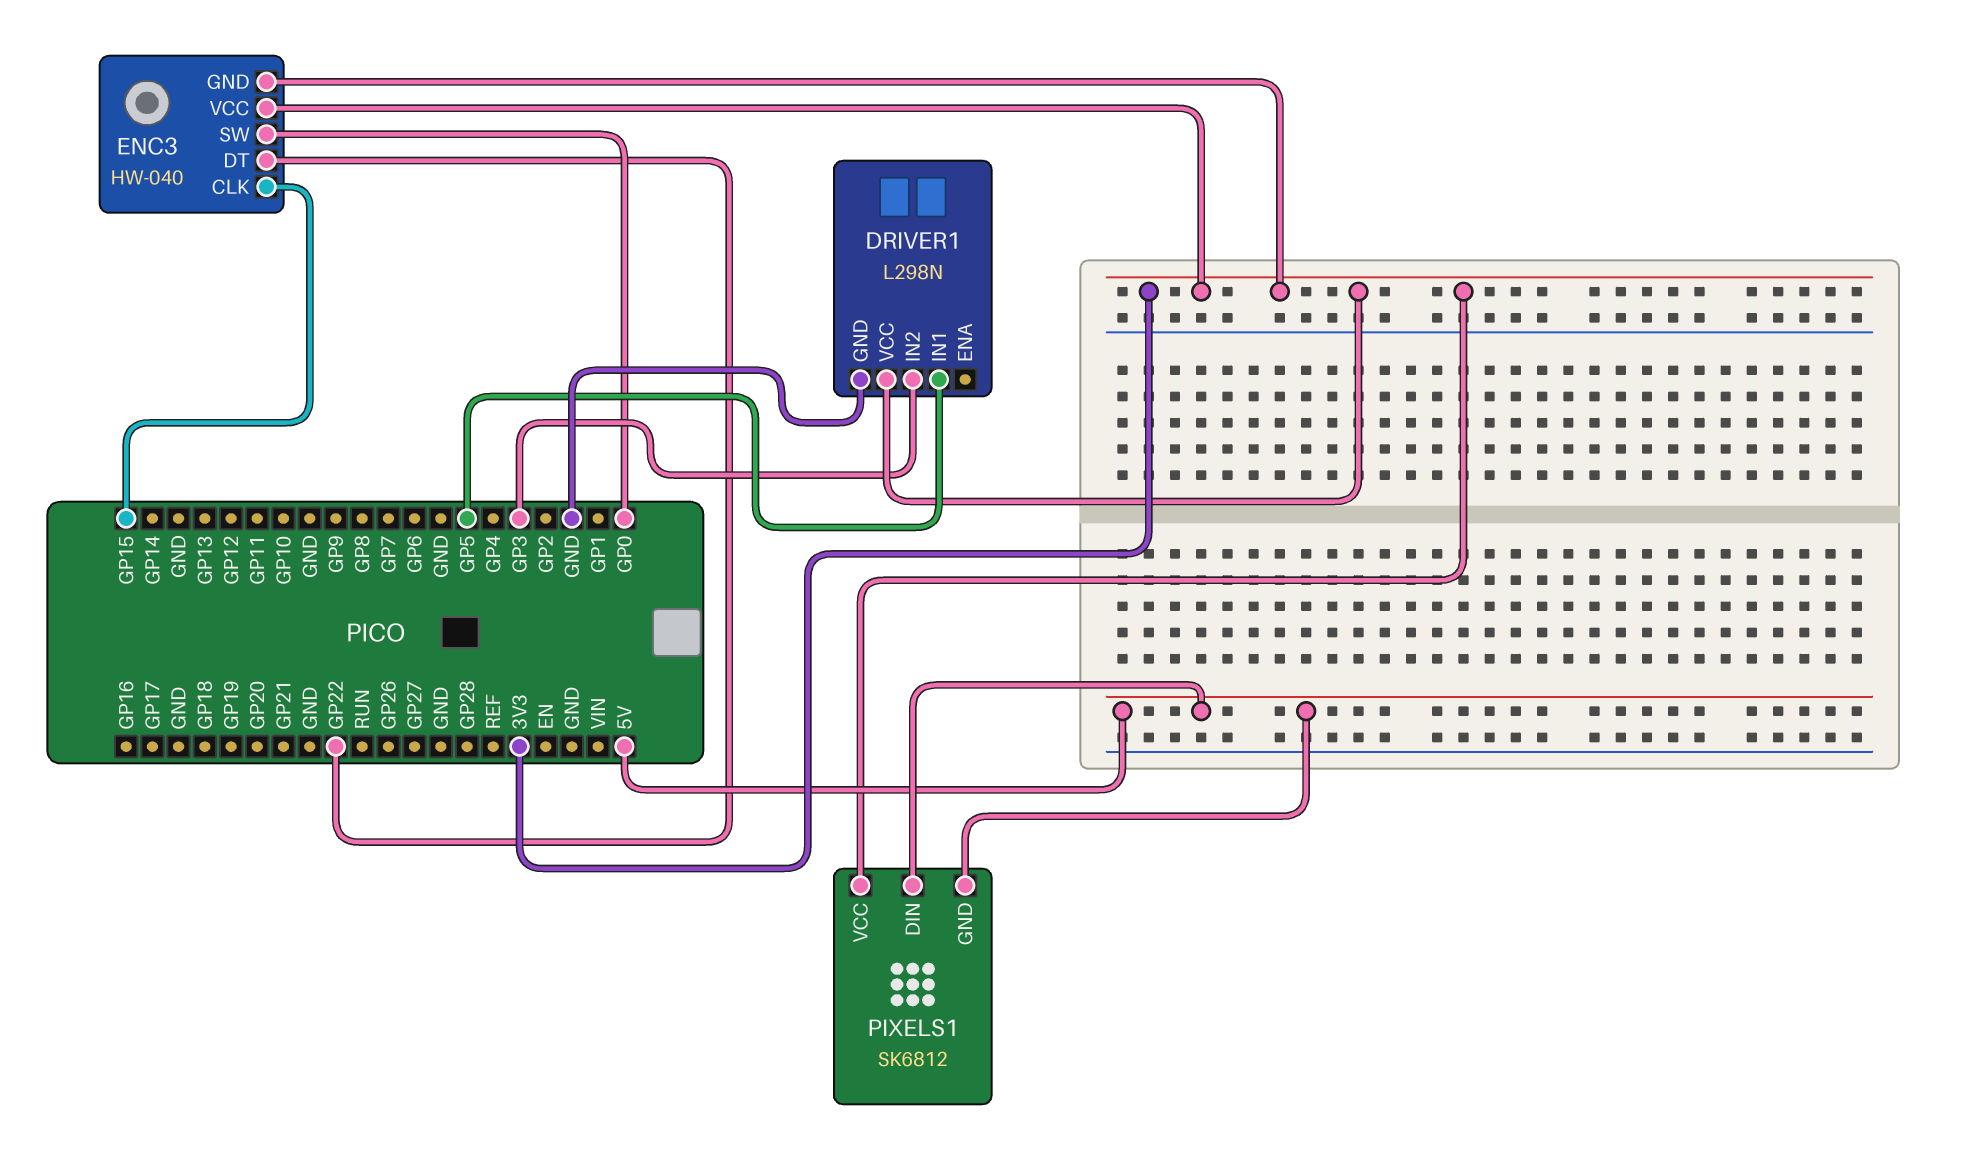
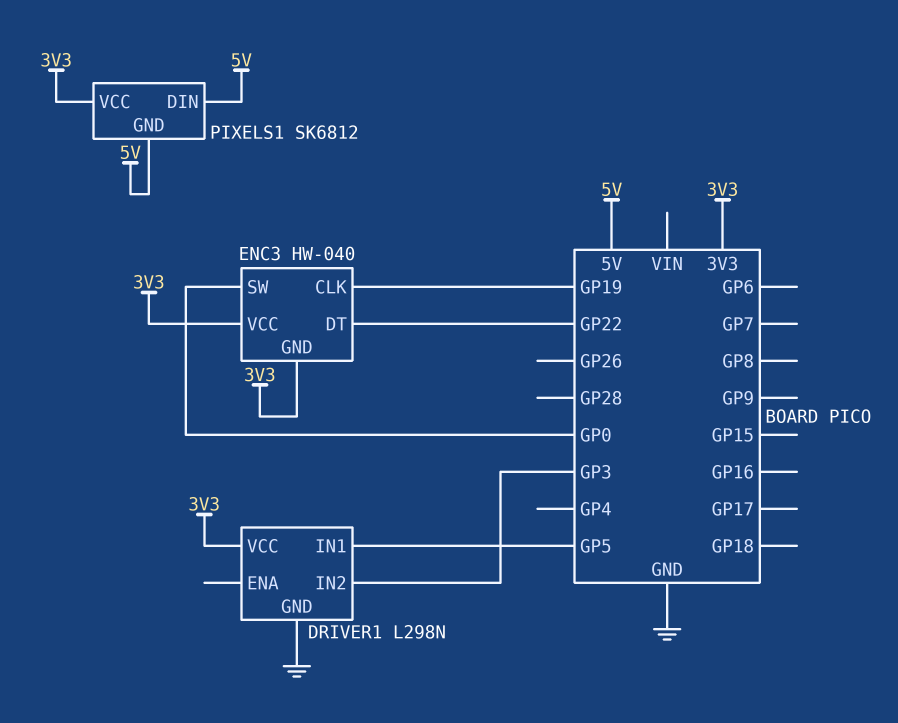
ENC3 pin CLK: GP15 -> GP19

